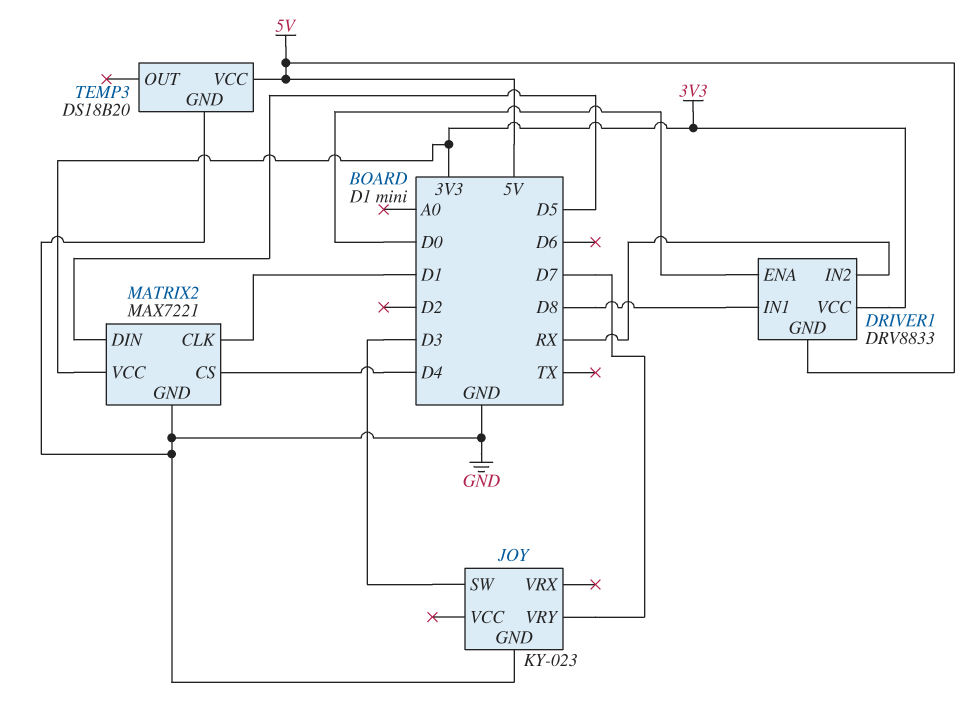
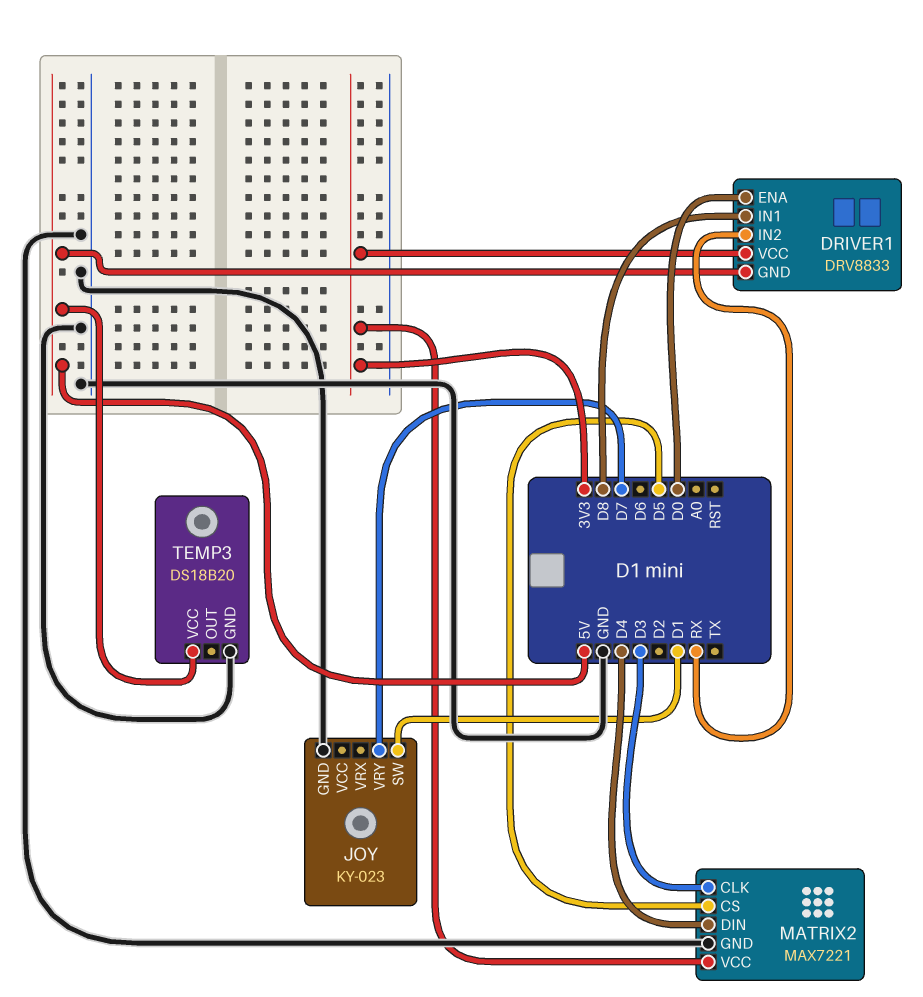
JOY pin SW: D3 -> D1
MATRIX2 pin CLK: D1 -> D3
MATRIX2 pin CS: D4 -> D5
MATRIX2 pin DIN: D5 -> D4

